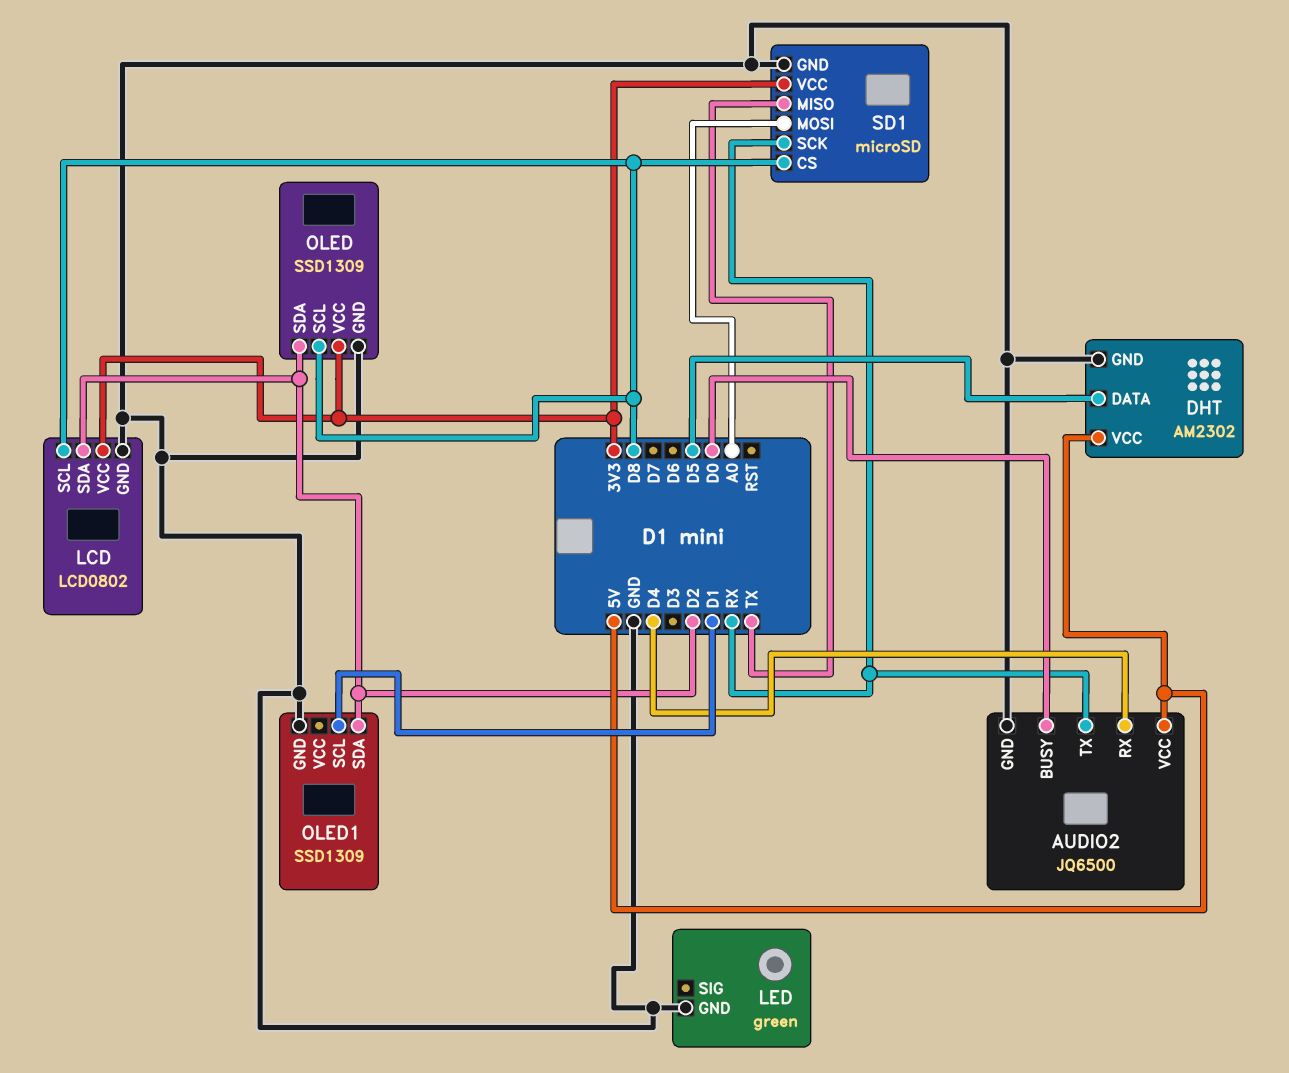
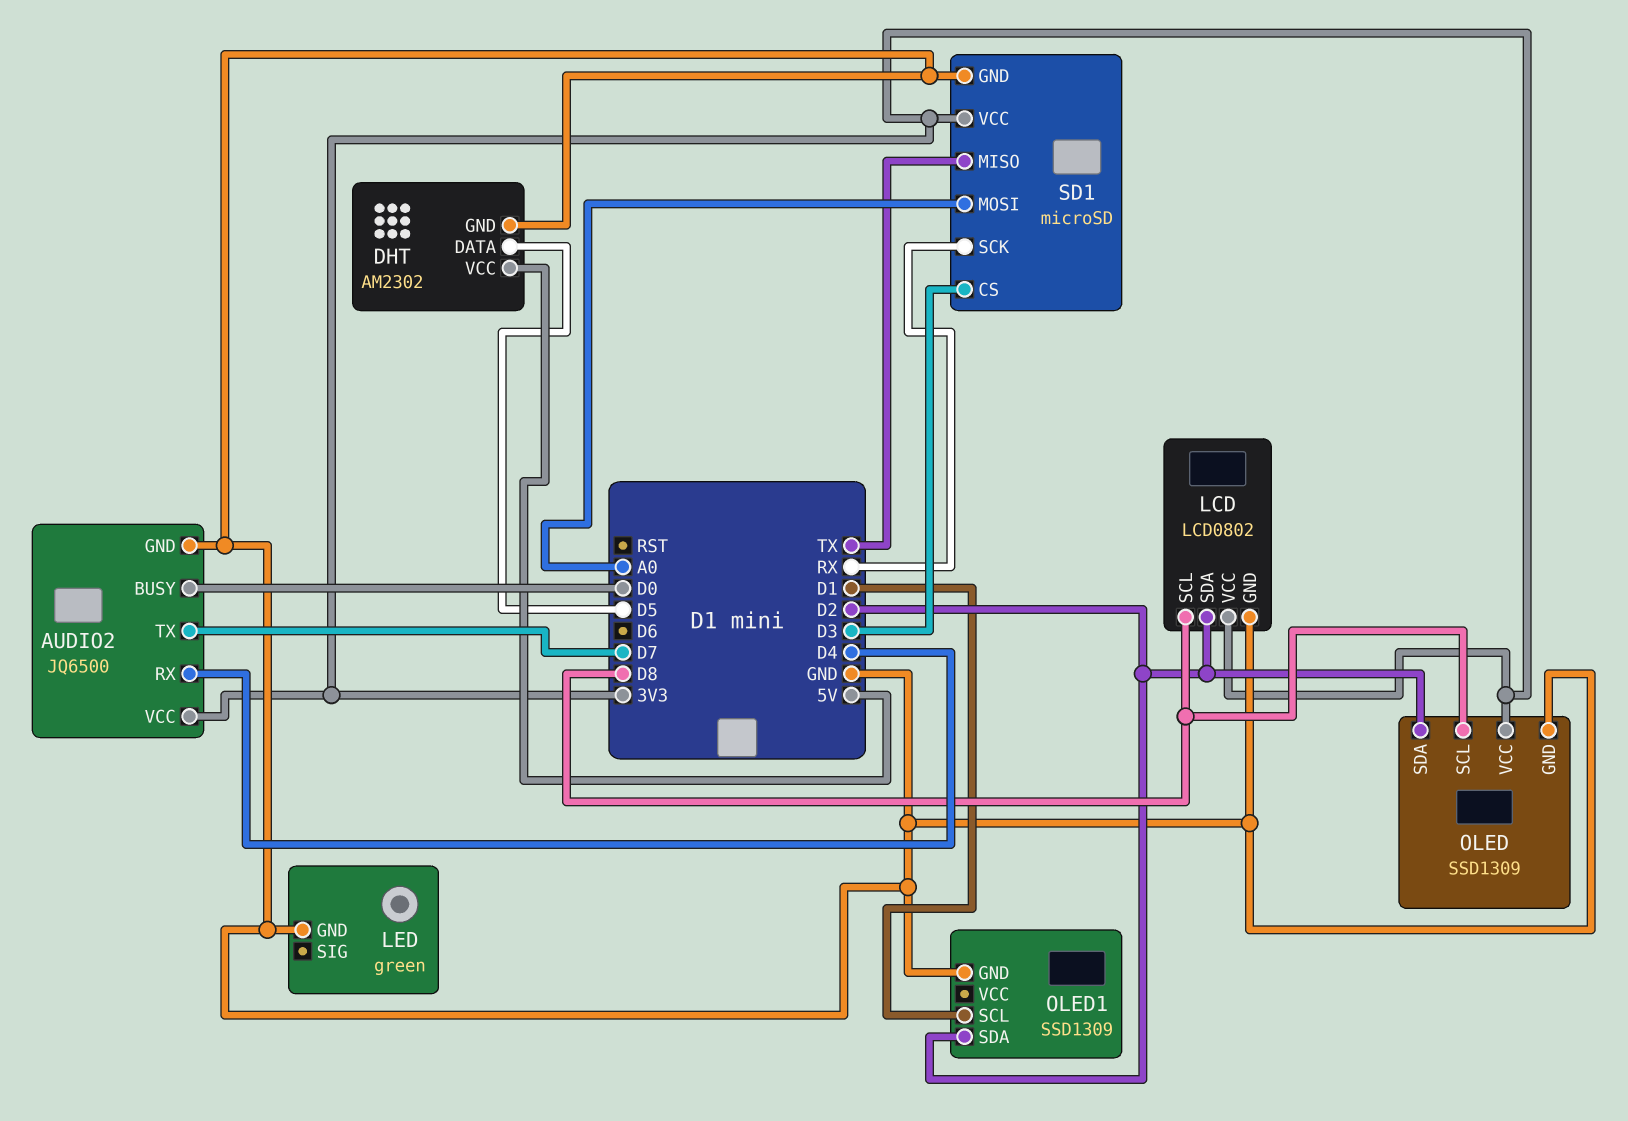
AUDIO2 pin TX: RX -> D7
AUDIO2 pin VCC: 5V -> 3V3
SD1 pin CS: D8 -> D3

